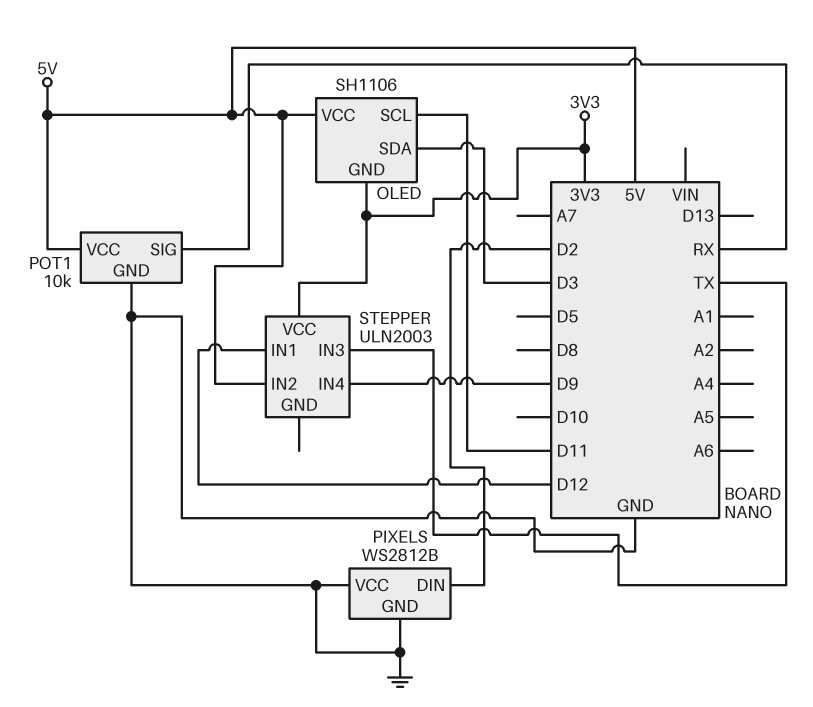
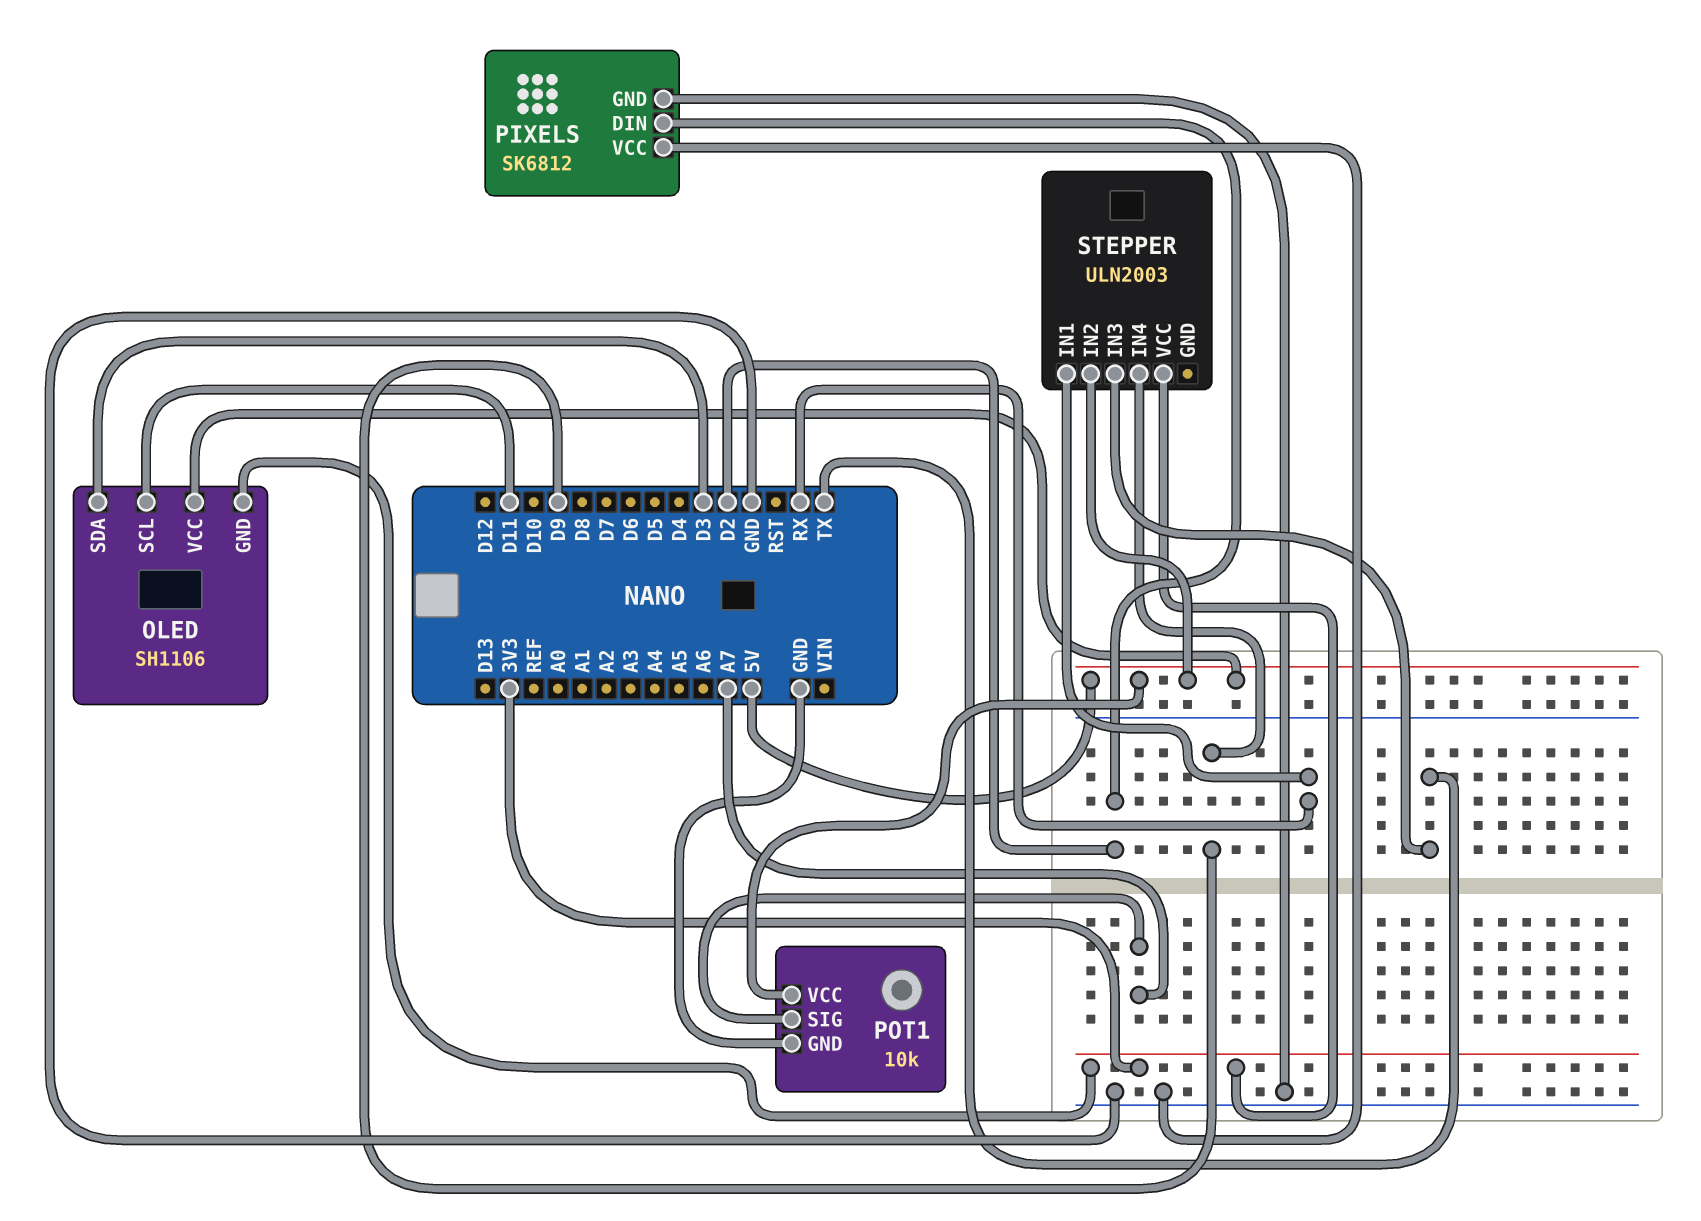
PIXELS: WS2812B -> SK6812
POT1 pin SIG: RX -> A7
STEPPER pin IN1: D12 -> RX

